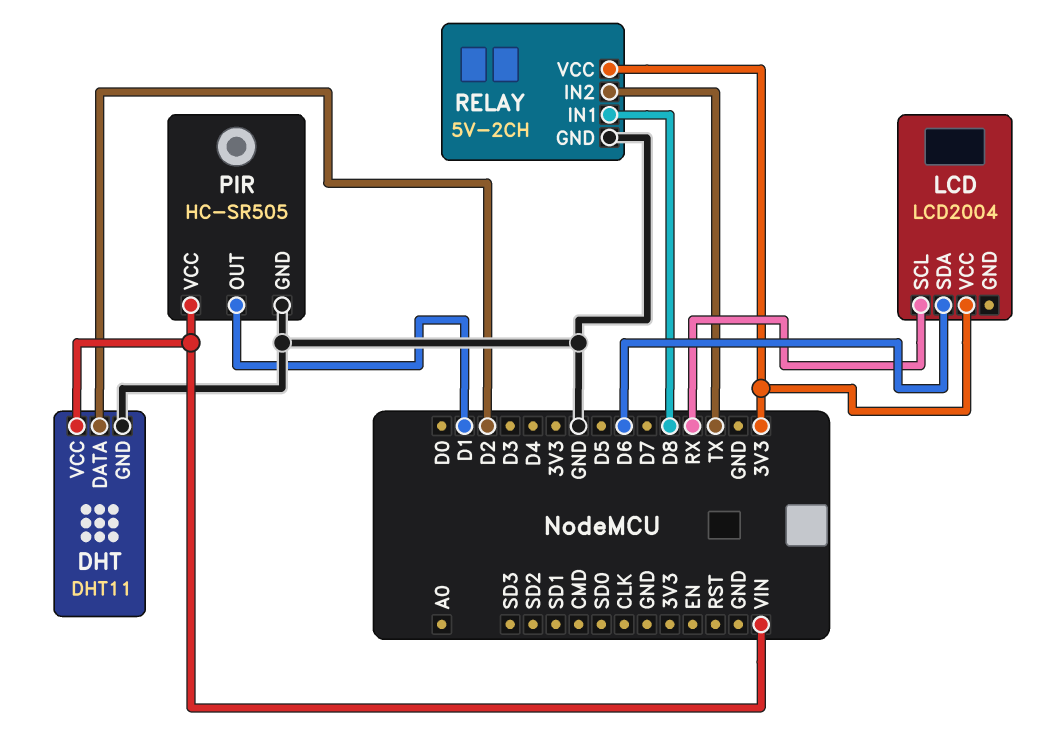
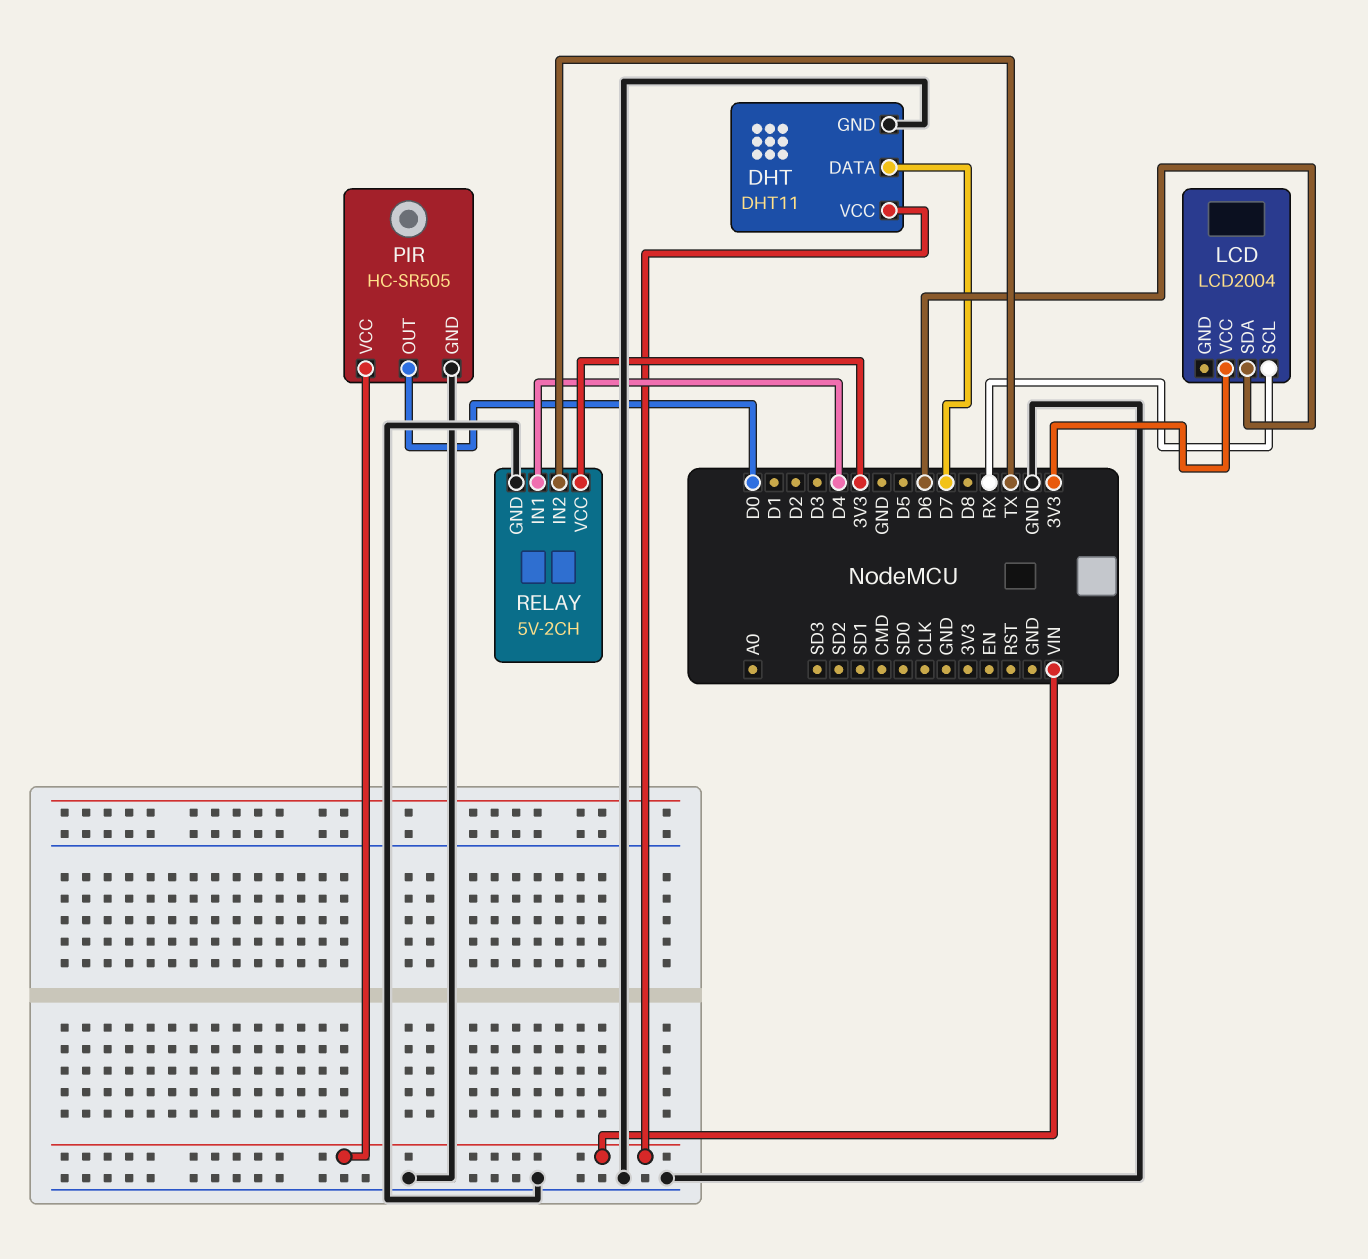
DHT pin DATA: D2 -> D7
PIR pin OUT: D1 -> D0
RELAY pin IN1: D8 -> D4

